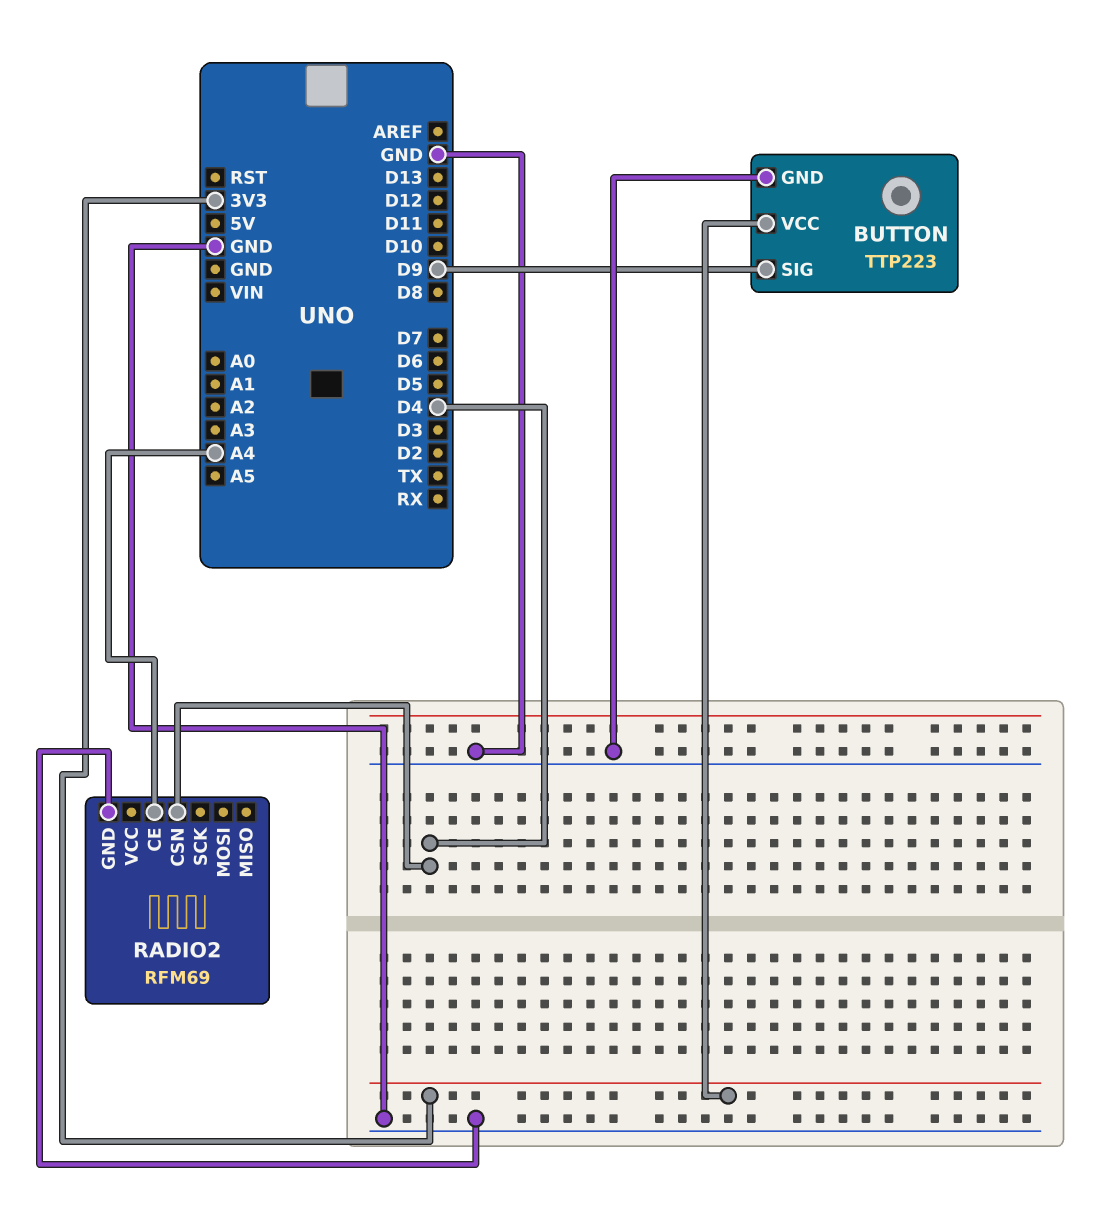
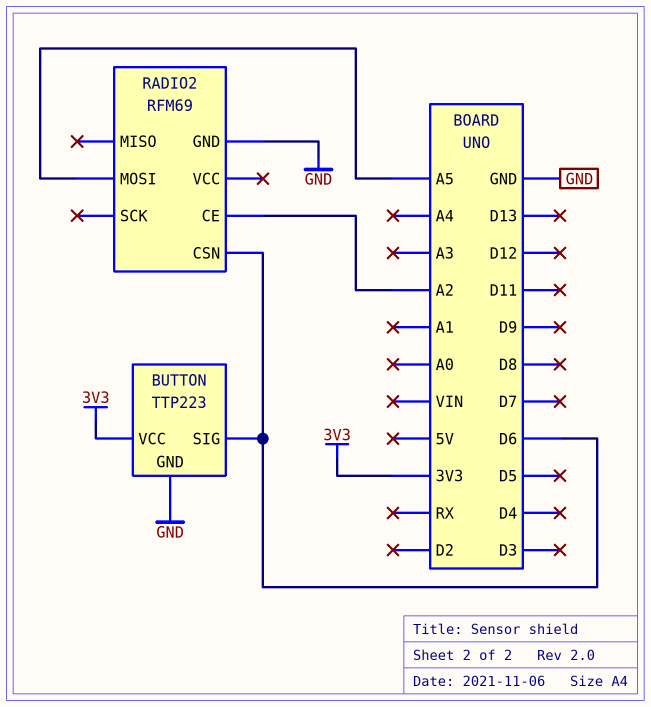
BUTTON pin SIG: D9 -> D6
RADIO2 pin CE: A4 -> A2
RADIO2 pin CSN: D4 -> D6
RADIO2 pin MOSI: none -> A5

